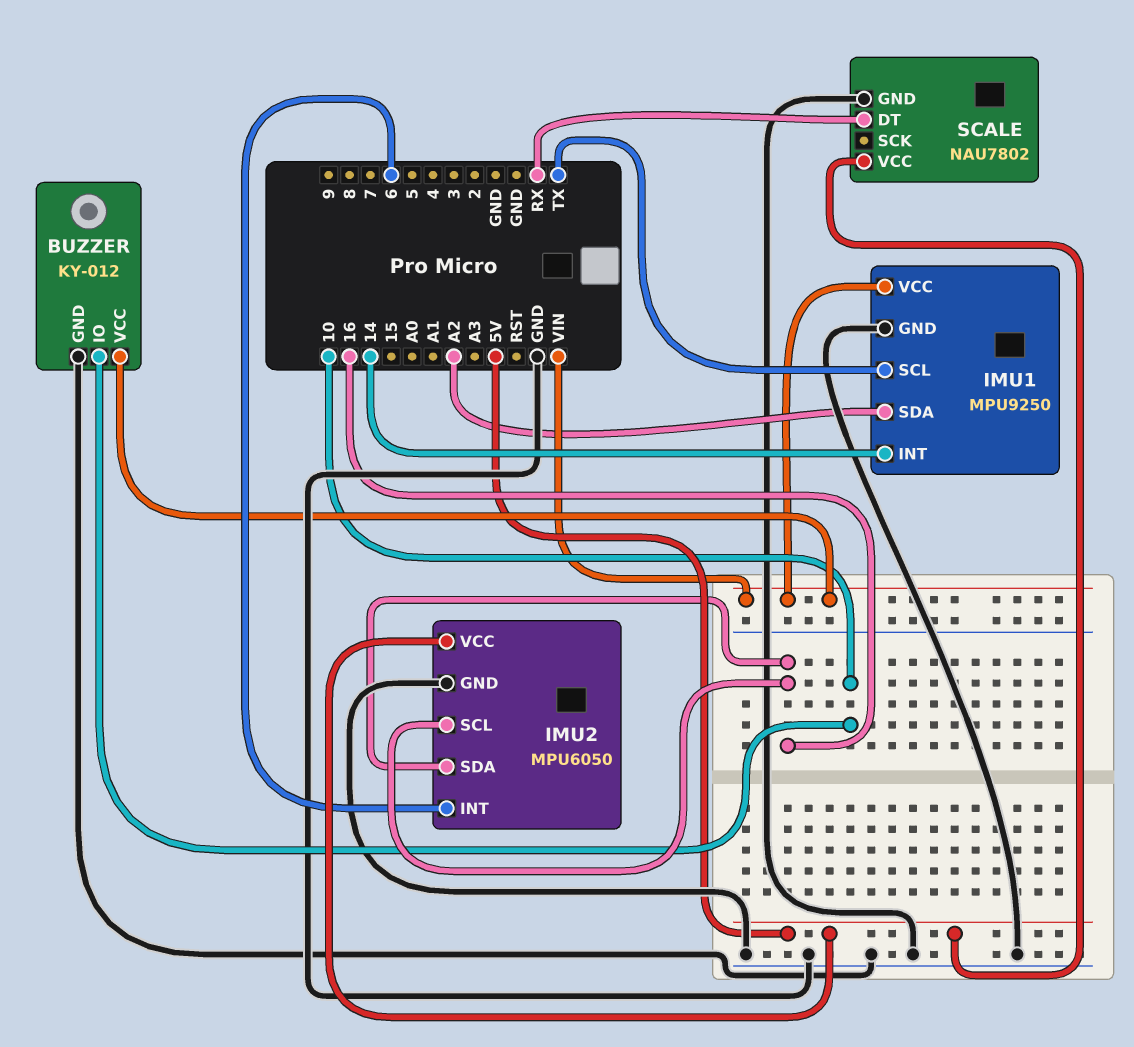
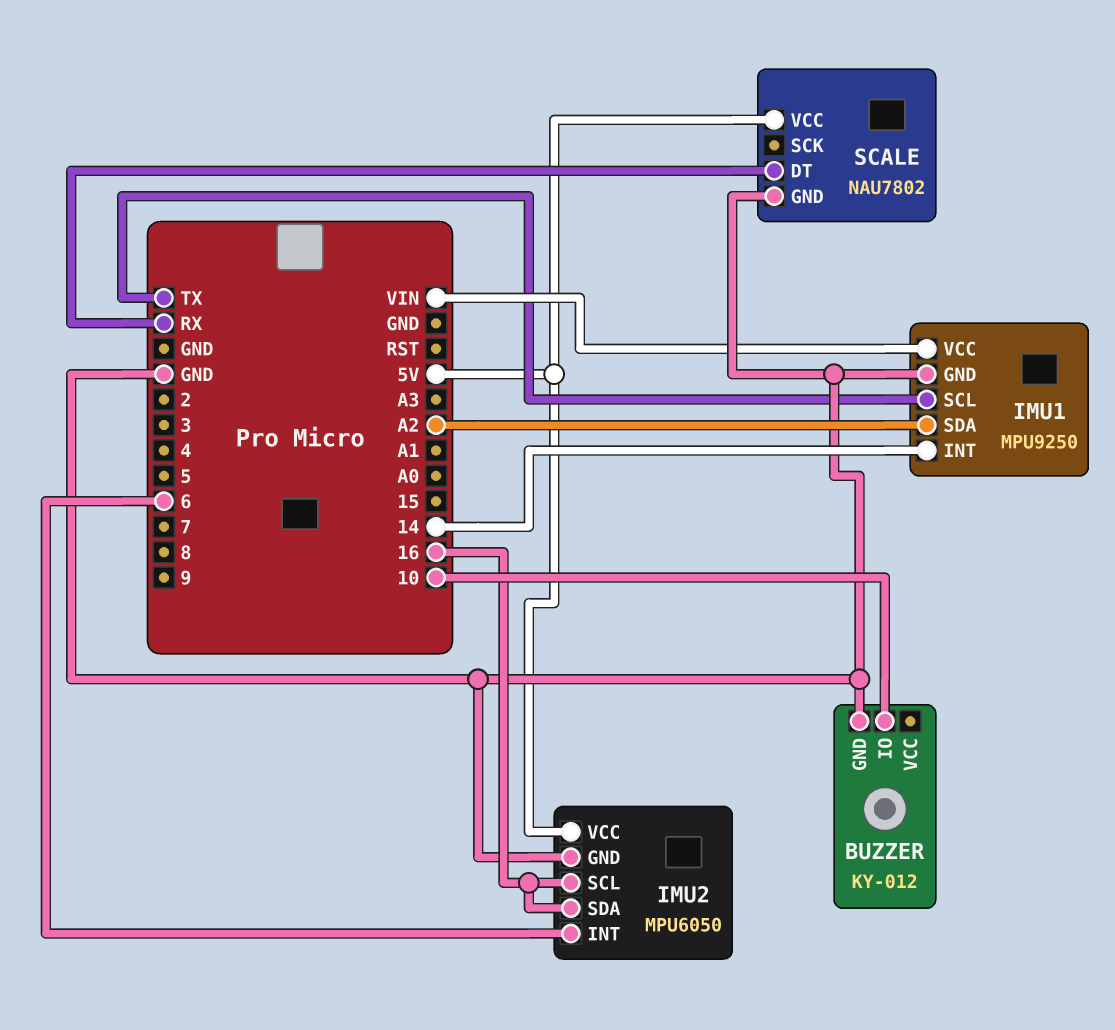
BUZZER pin VCC: VIN -> none

